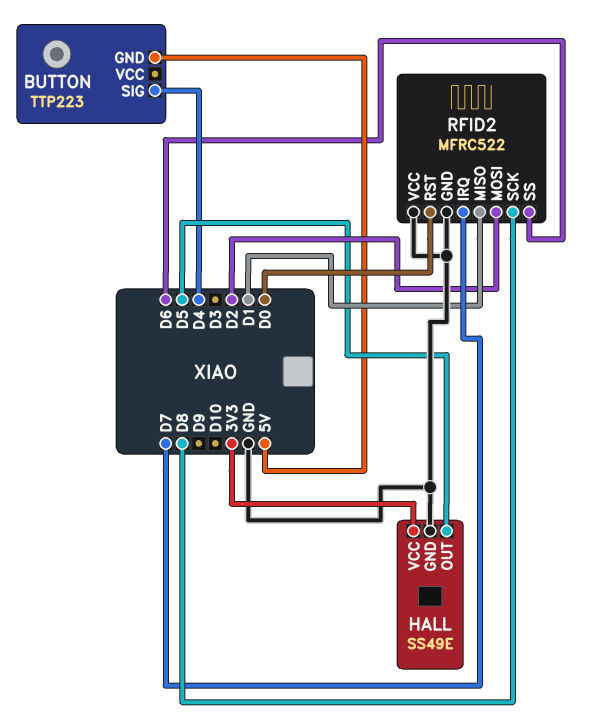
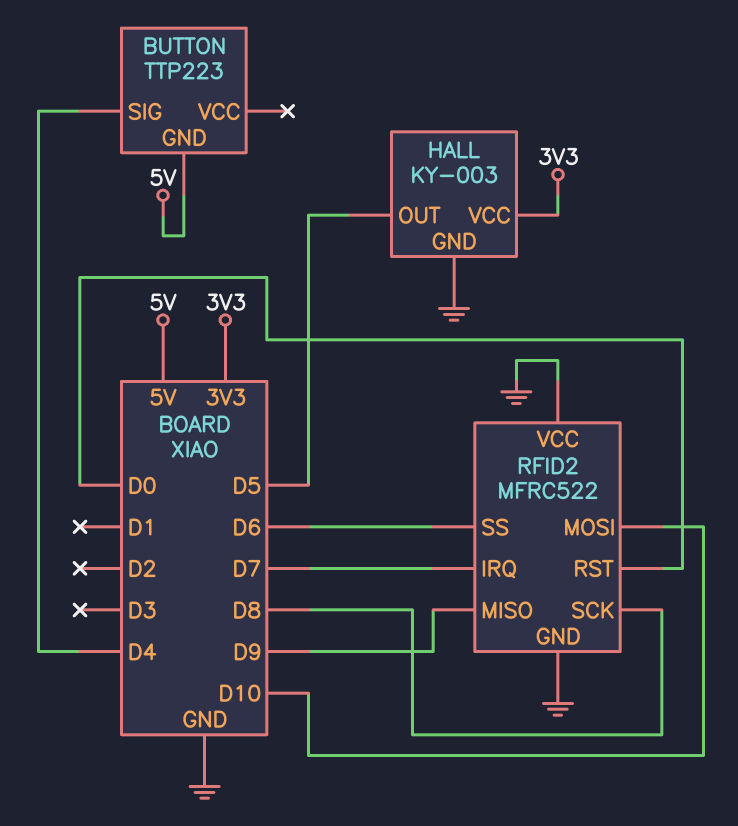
HALL: SS49E -> KY-003
RFID2 pin MISO: D1 -> D9
RFID2 pin MOSI: D2 -> D10

